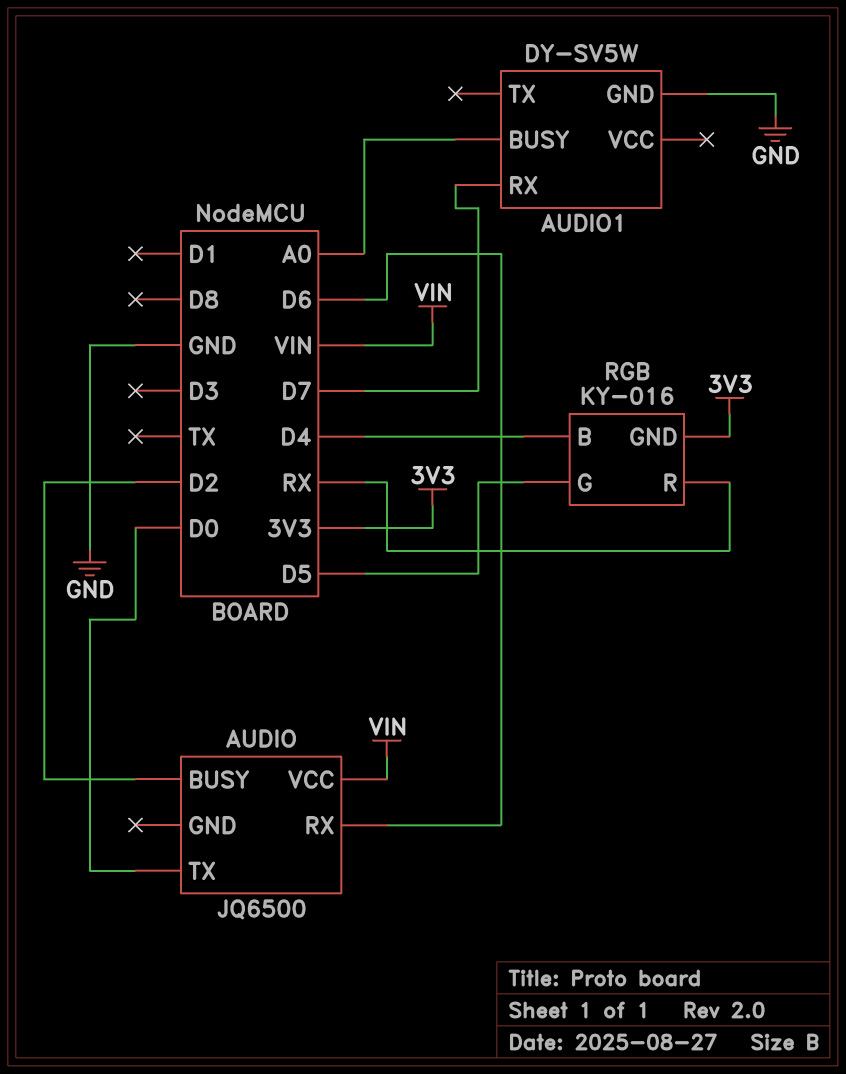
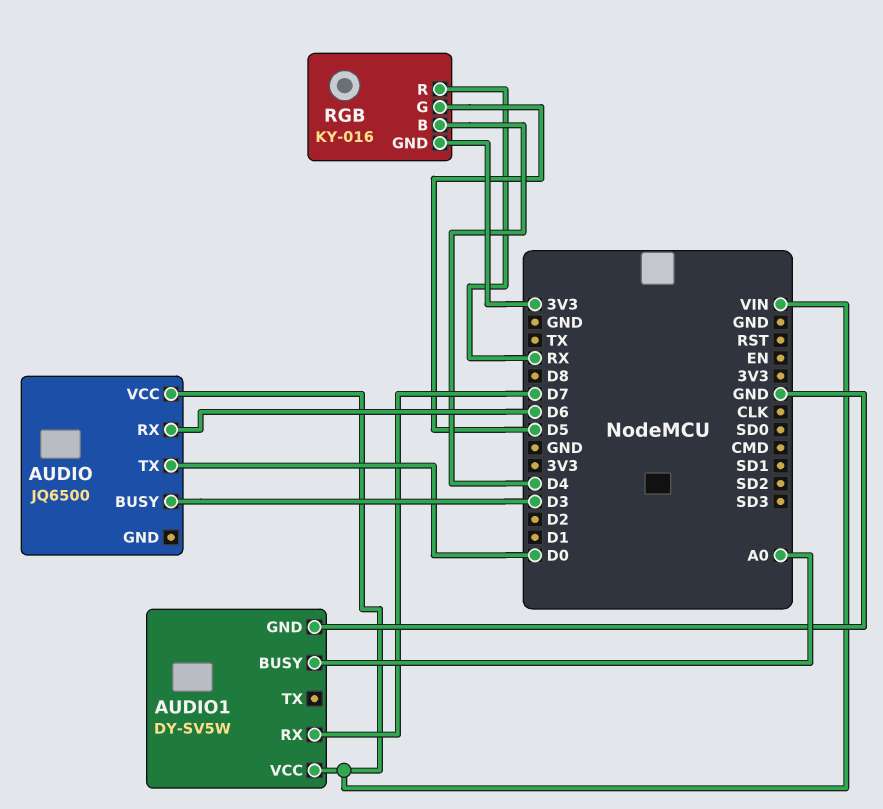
AUDIO pin BUSY: D2 -> D3
AUDIO1 pin VCC: none -> VIN

